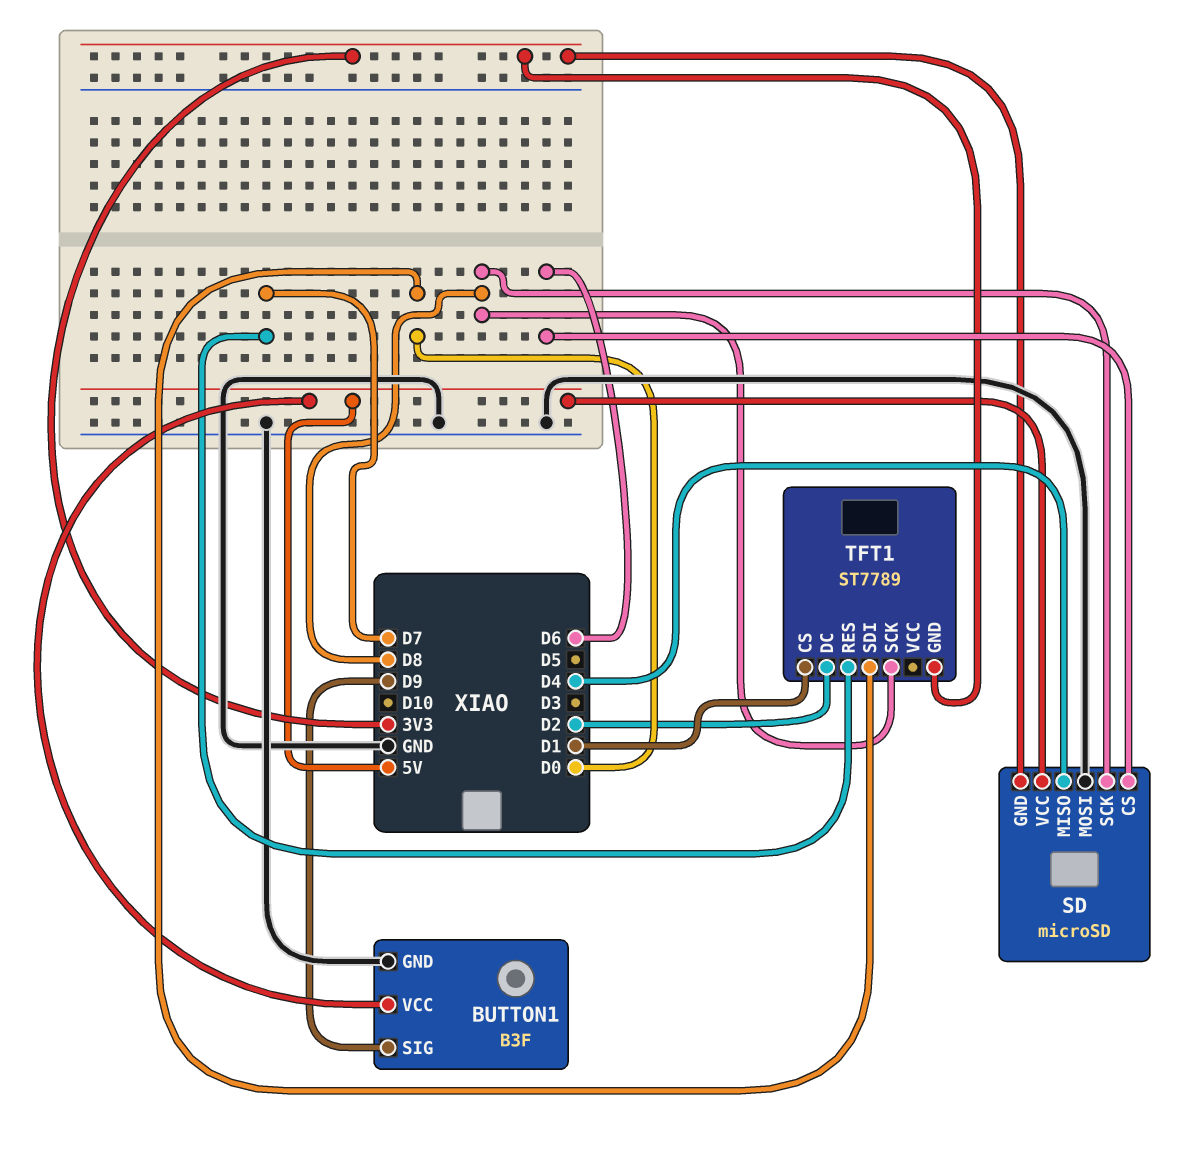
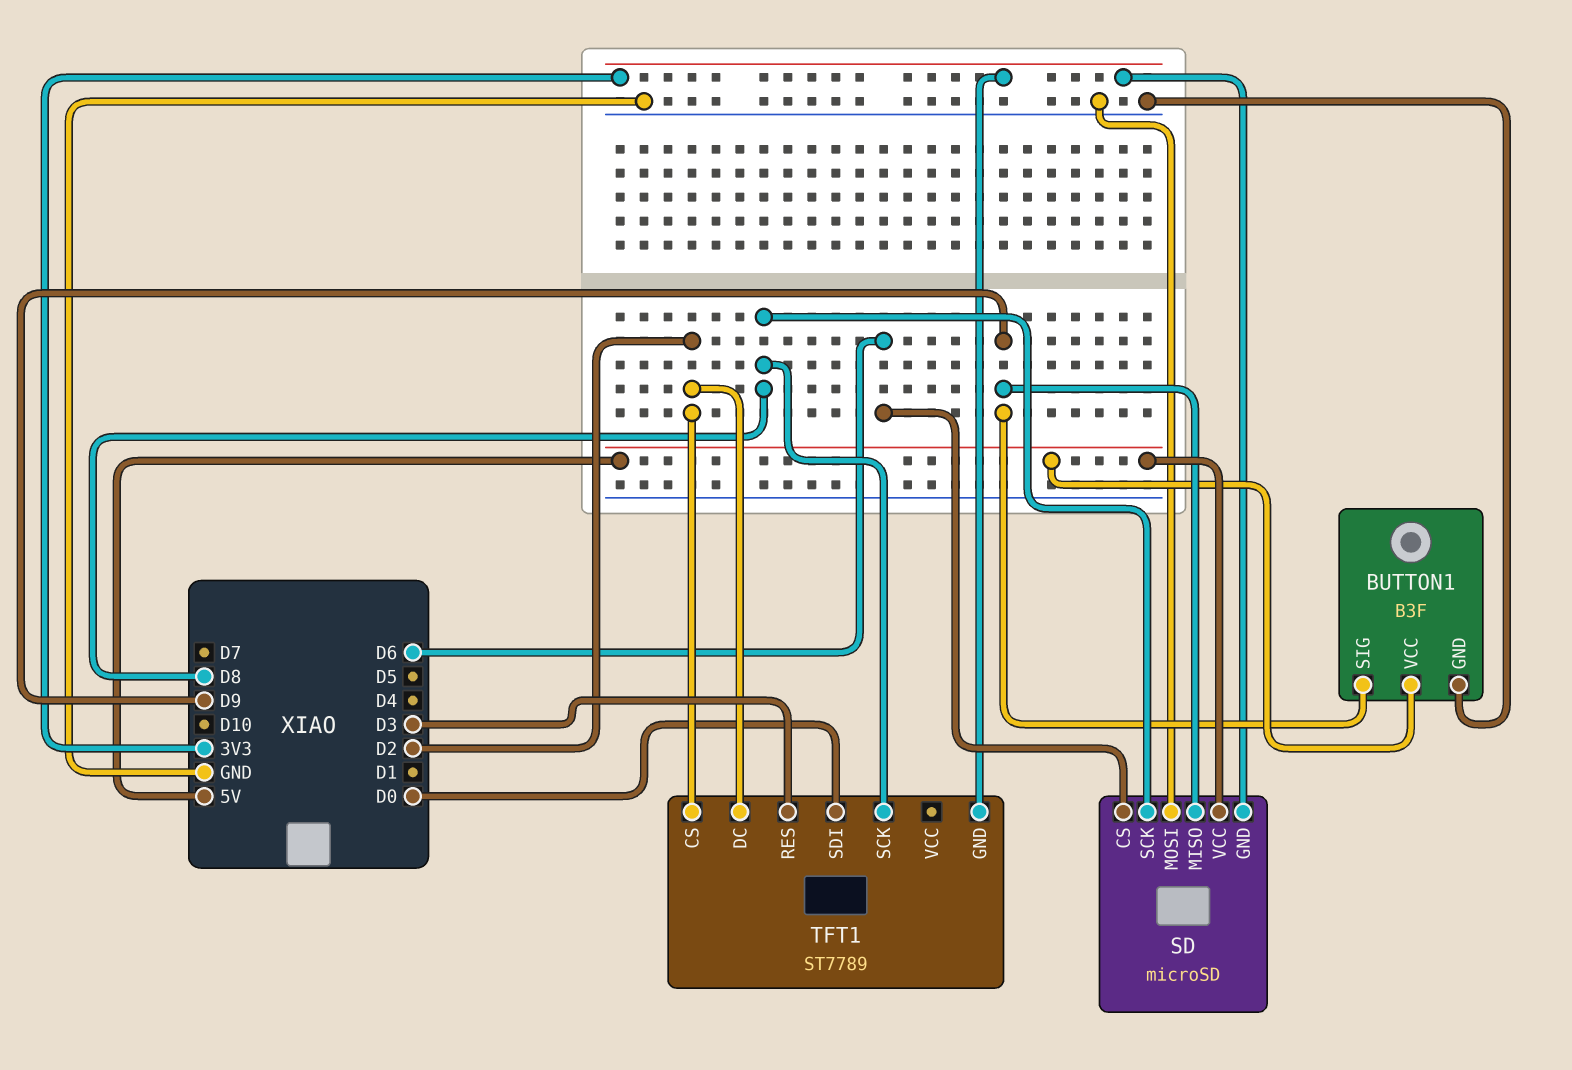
SD pin MISO: D4 -> D9
TFT1 pin CS: D1 -> D2
TFT1 pin RES: D7 -> D3

